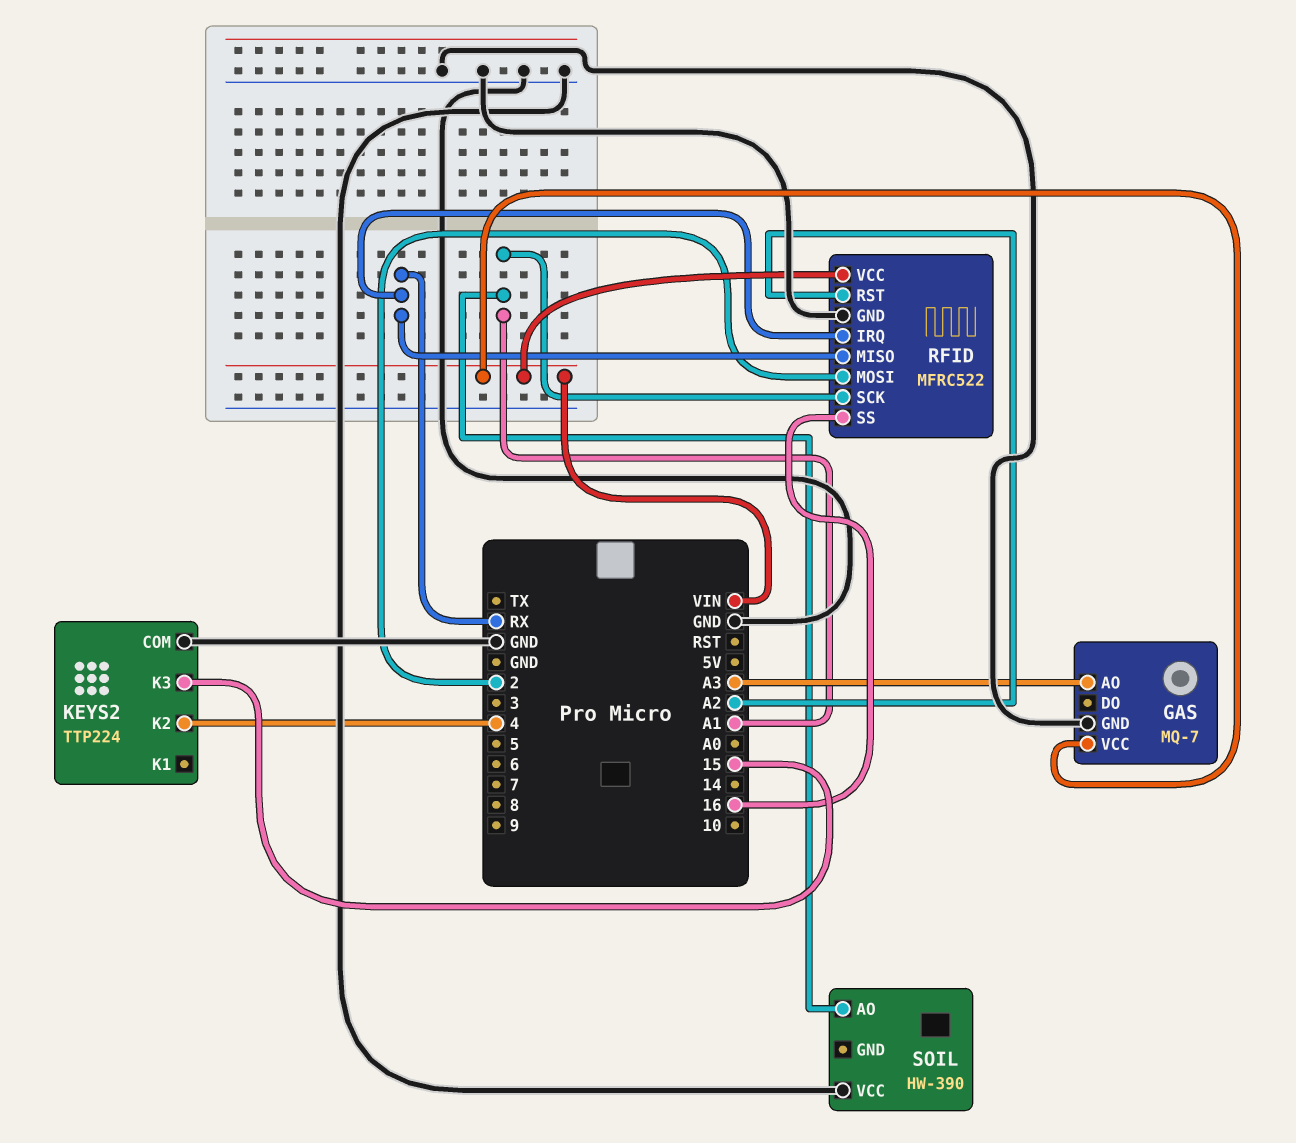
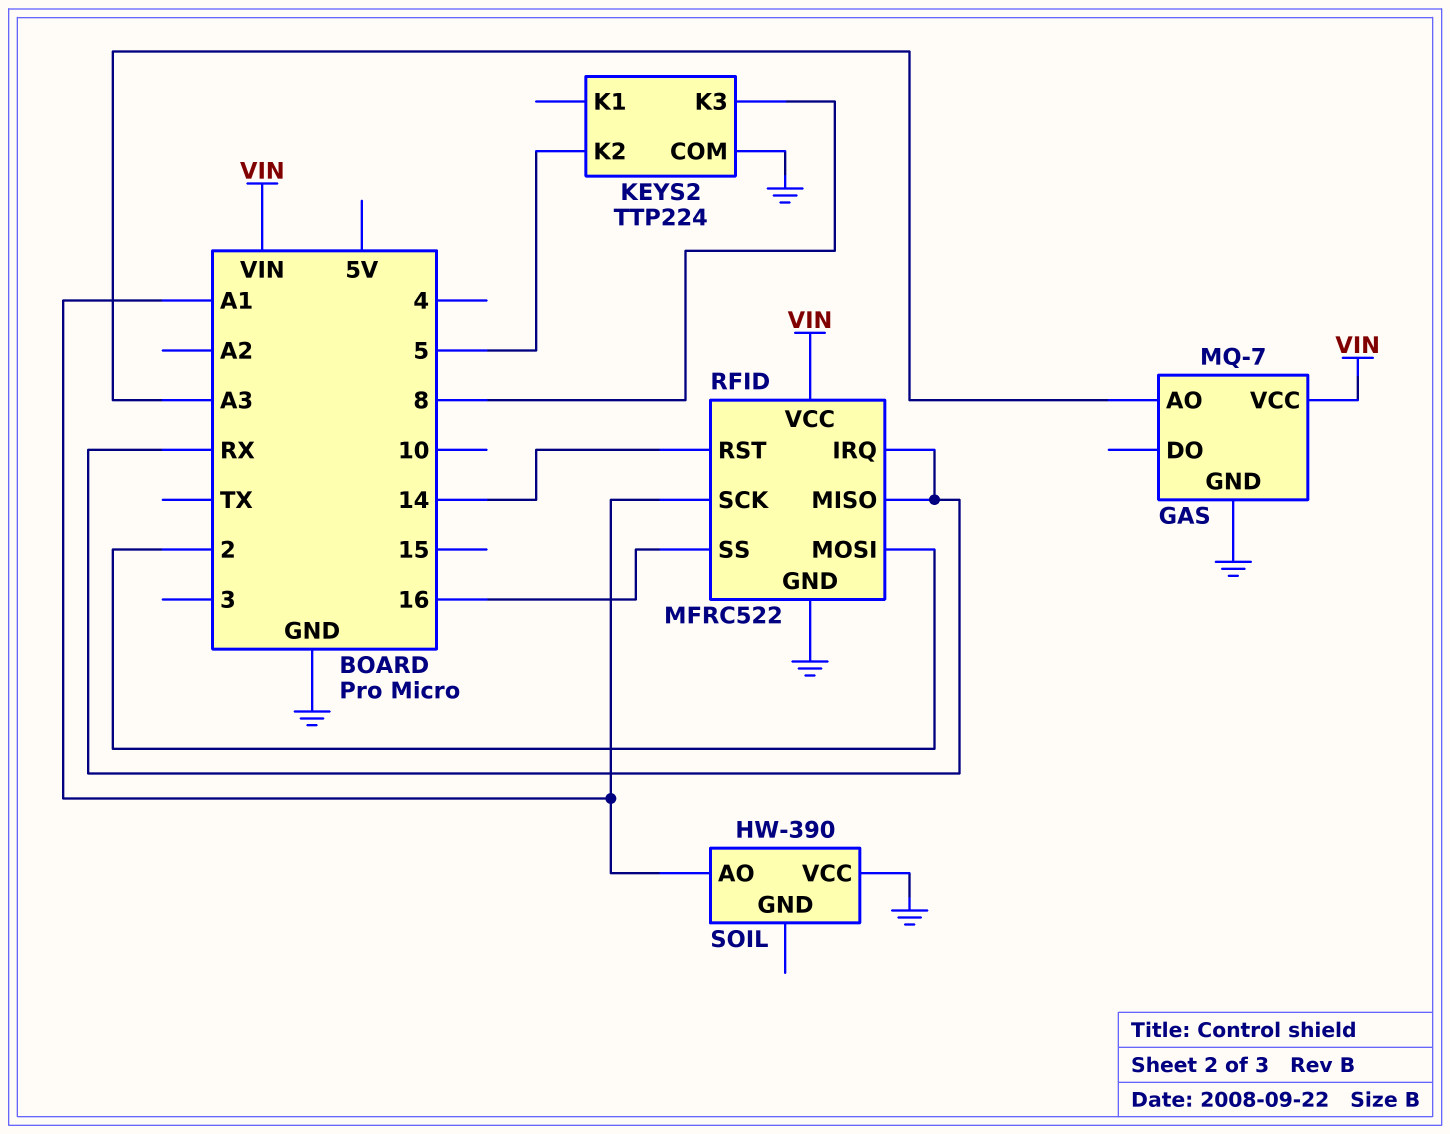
KEYS2 pin K2: 4 -> 5
KEYS2 pin K3: 15 -> 8
RFID pin RST: A2 -> 14

